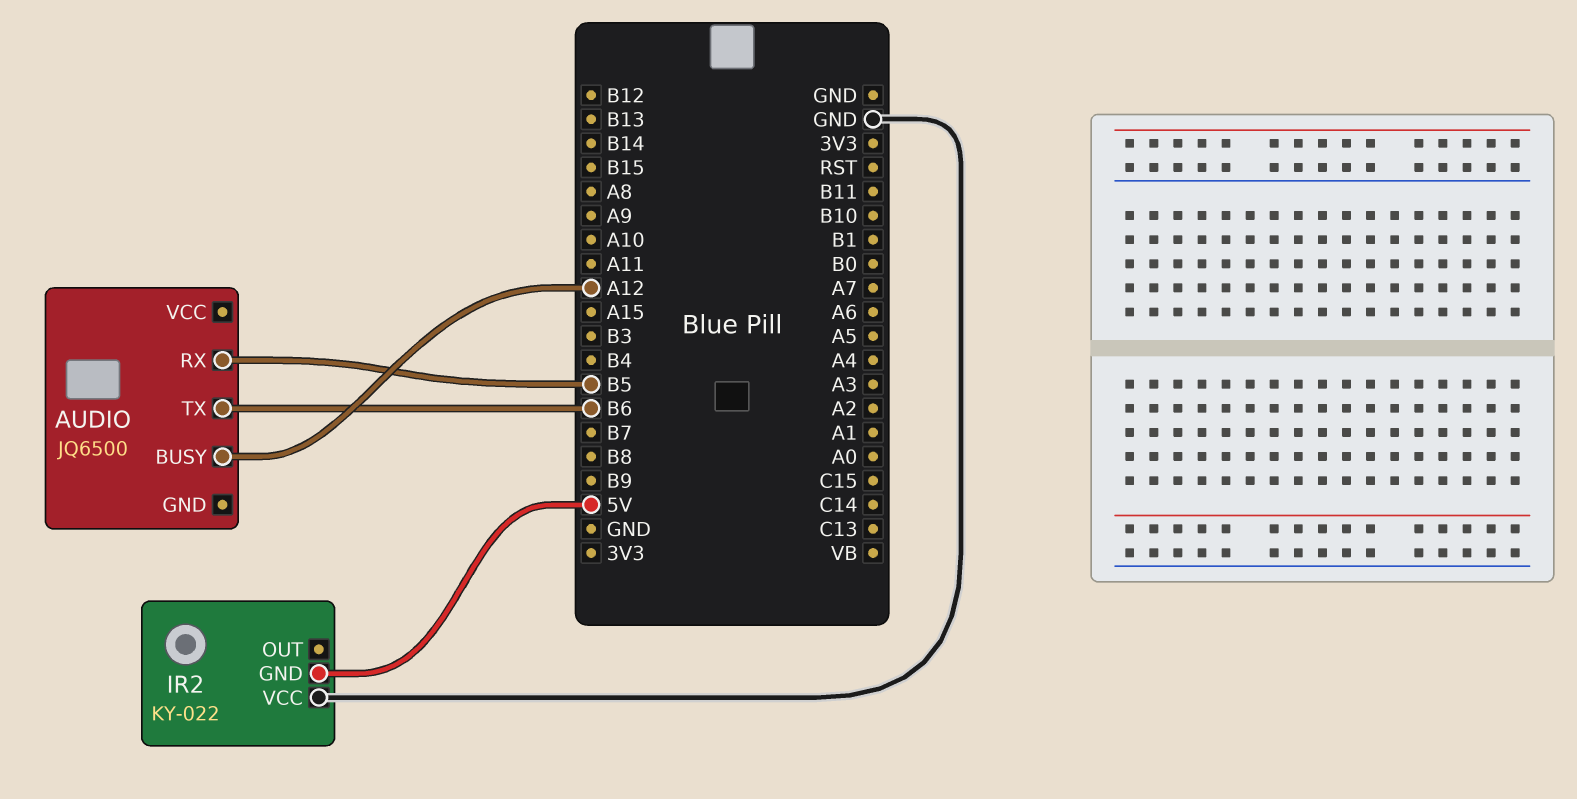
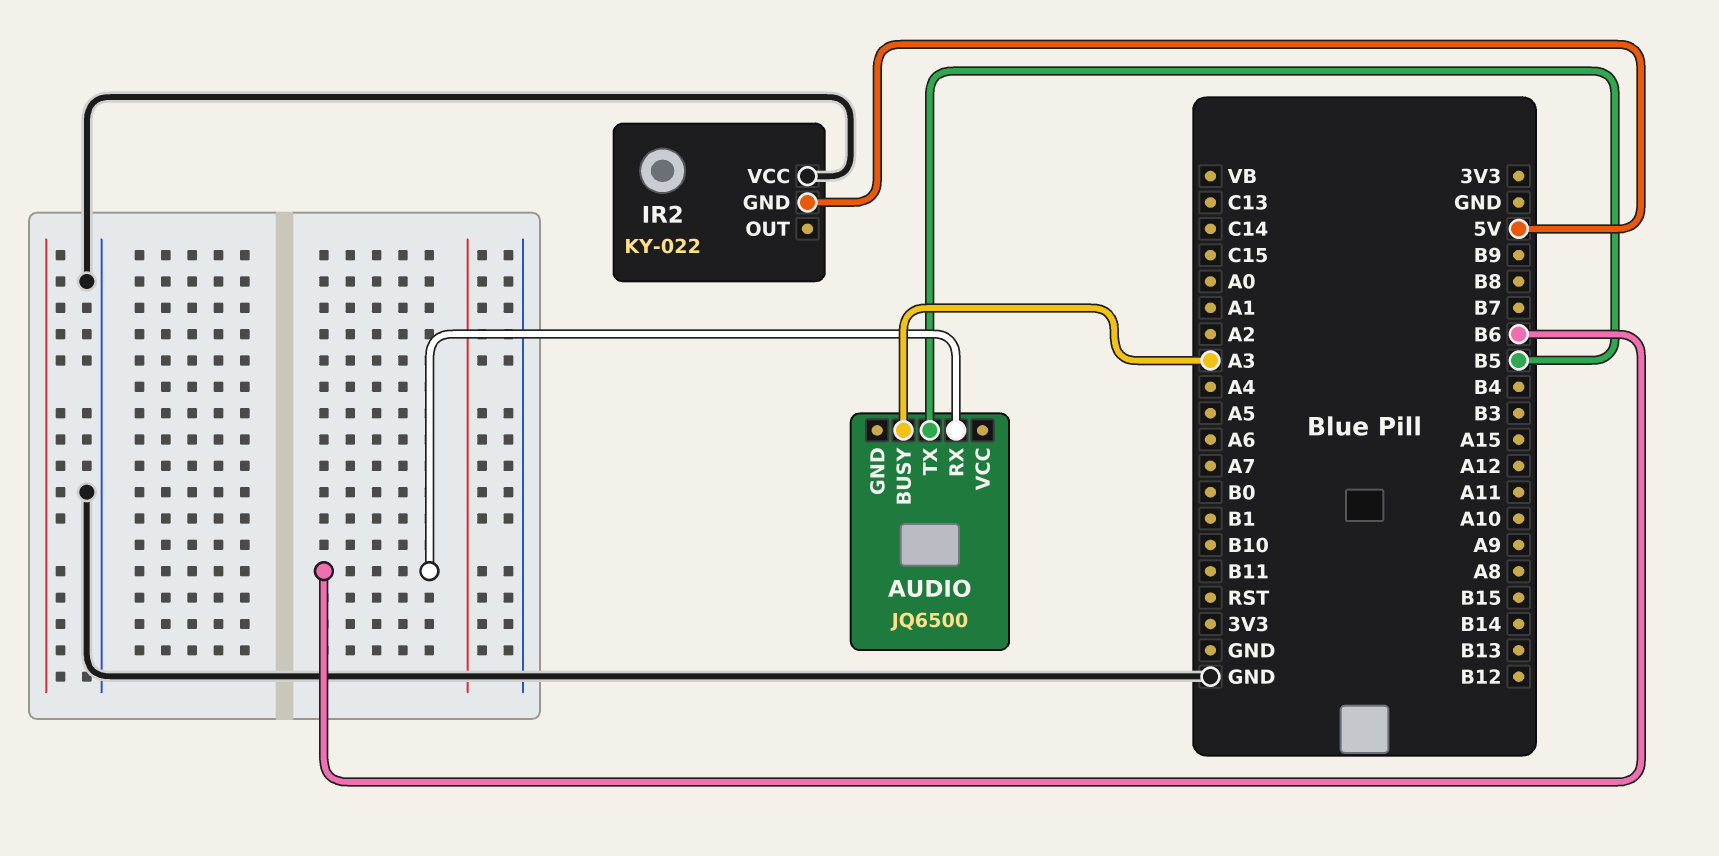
AUDIO pin BUSY: A12 -> A3
AUDIO pin RX: B5 -> B6
AUDIO pin TX: B6 -> B5

